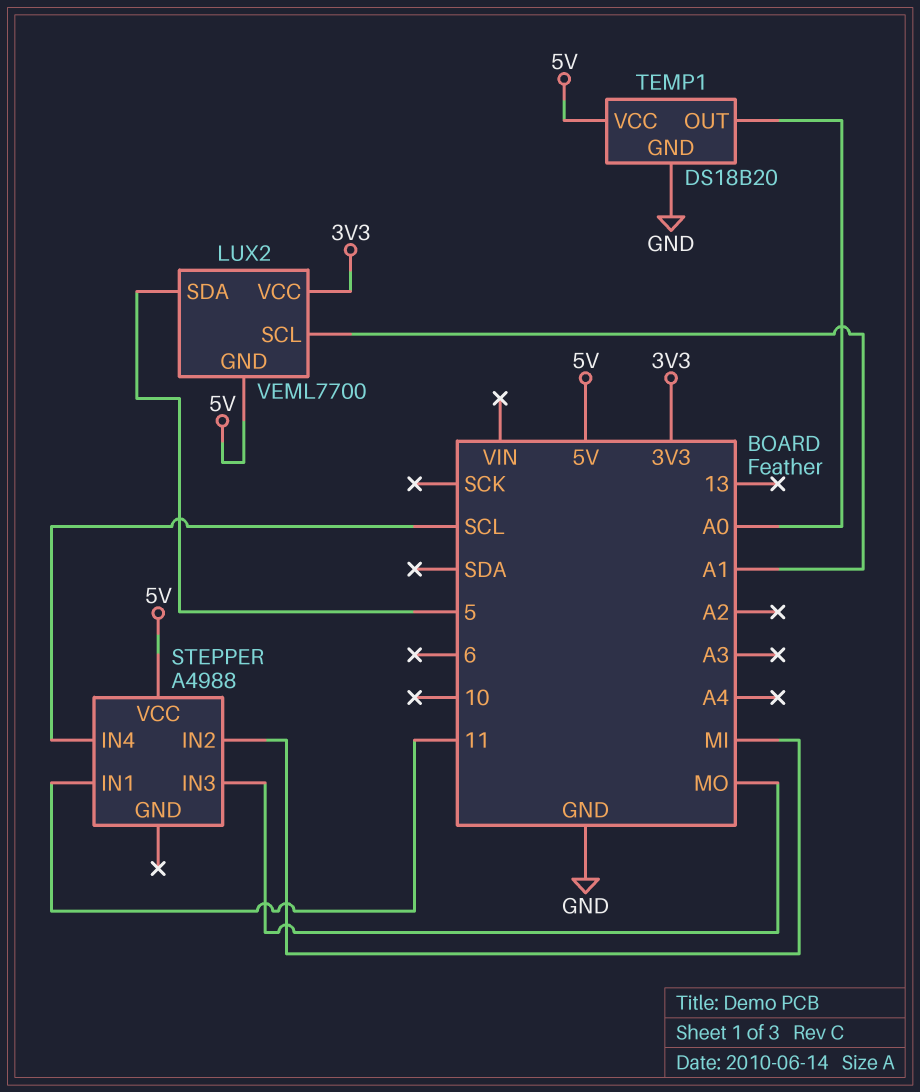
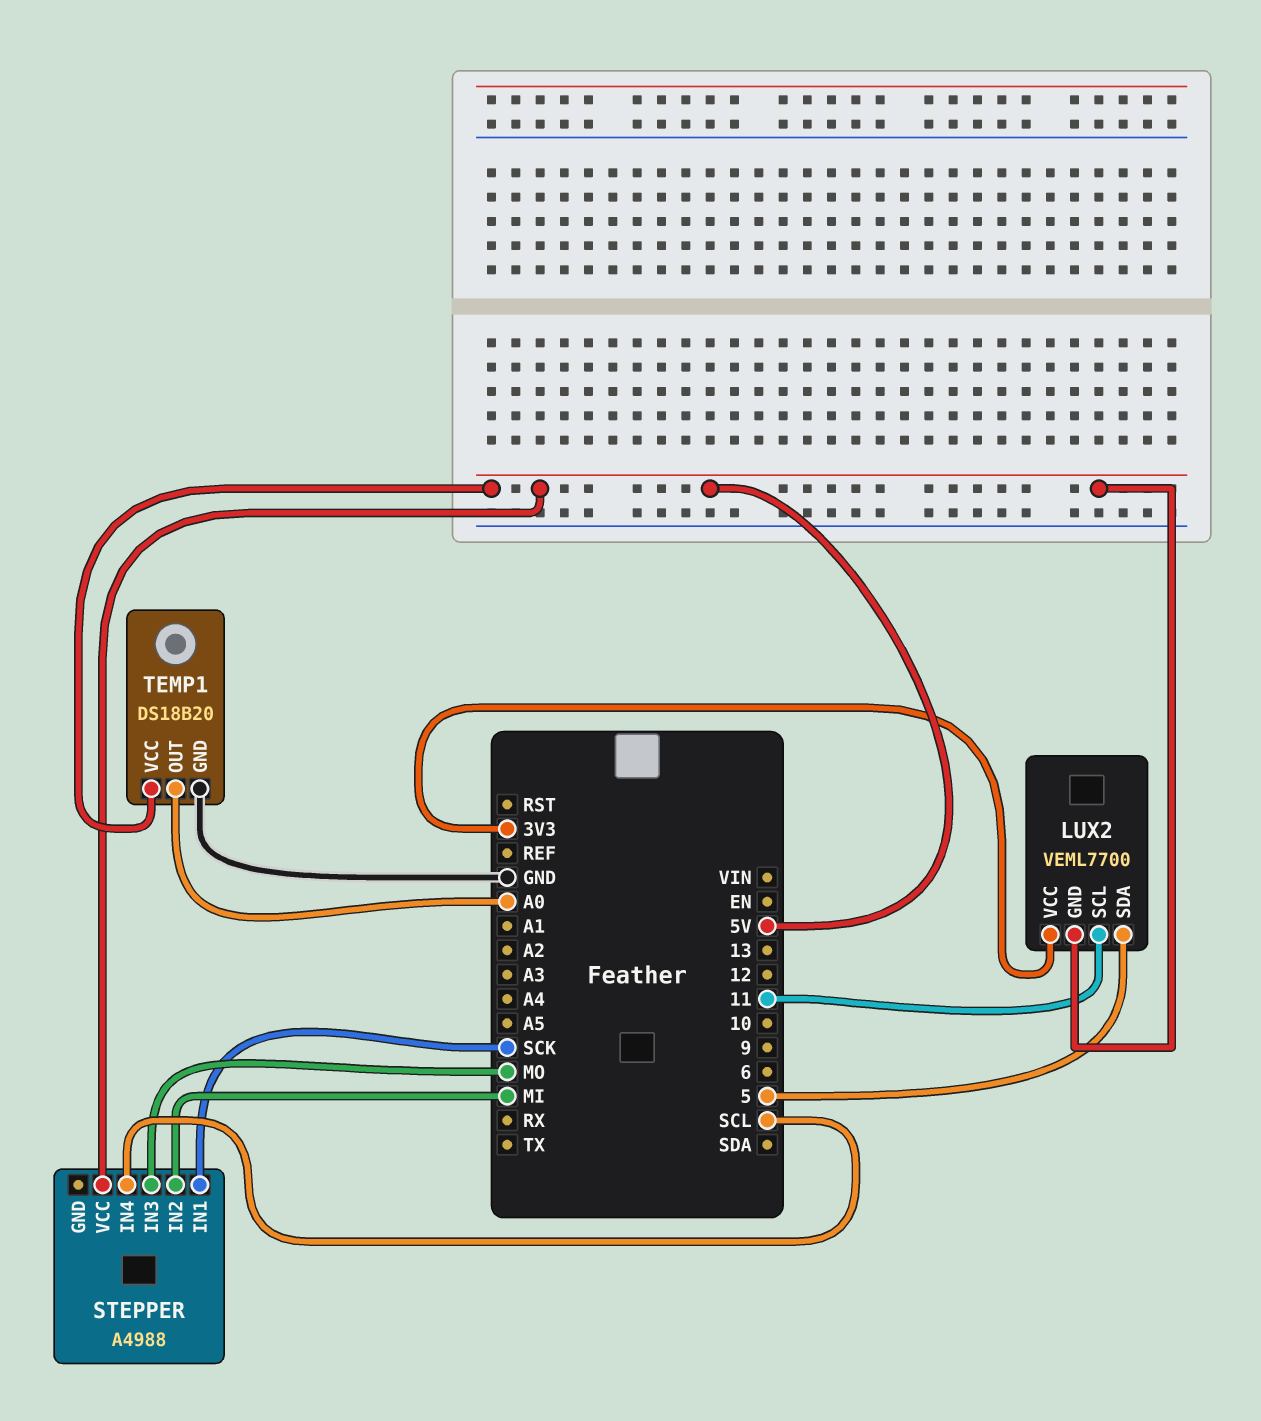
LUX2 pin SCL: A1 -> 11
STEPPER pin IN1: 11 -> SCK

